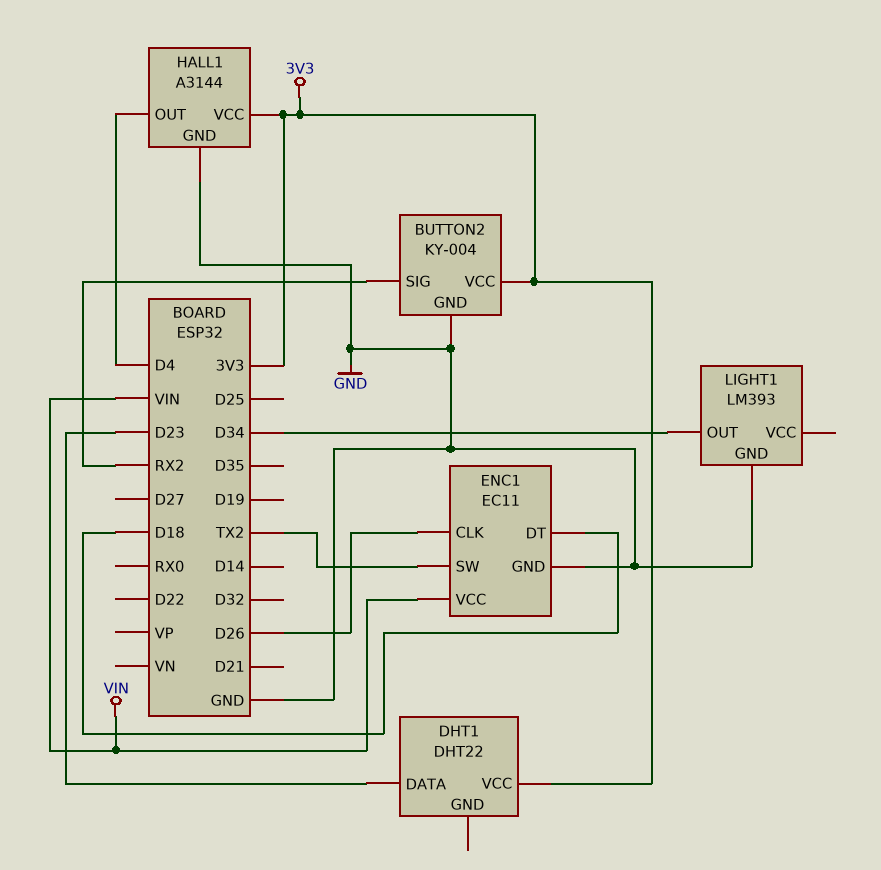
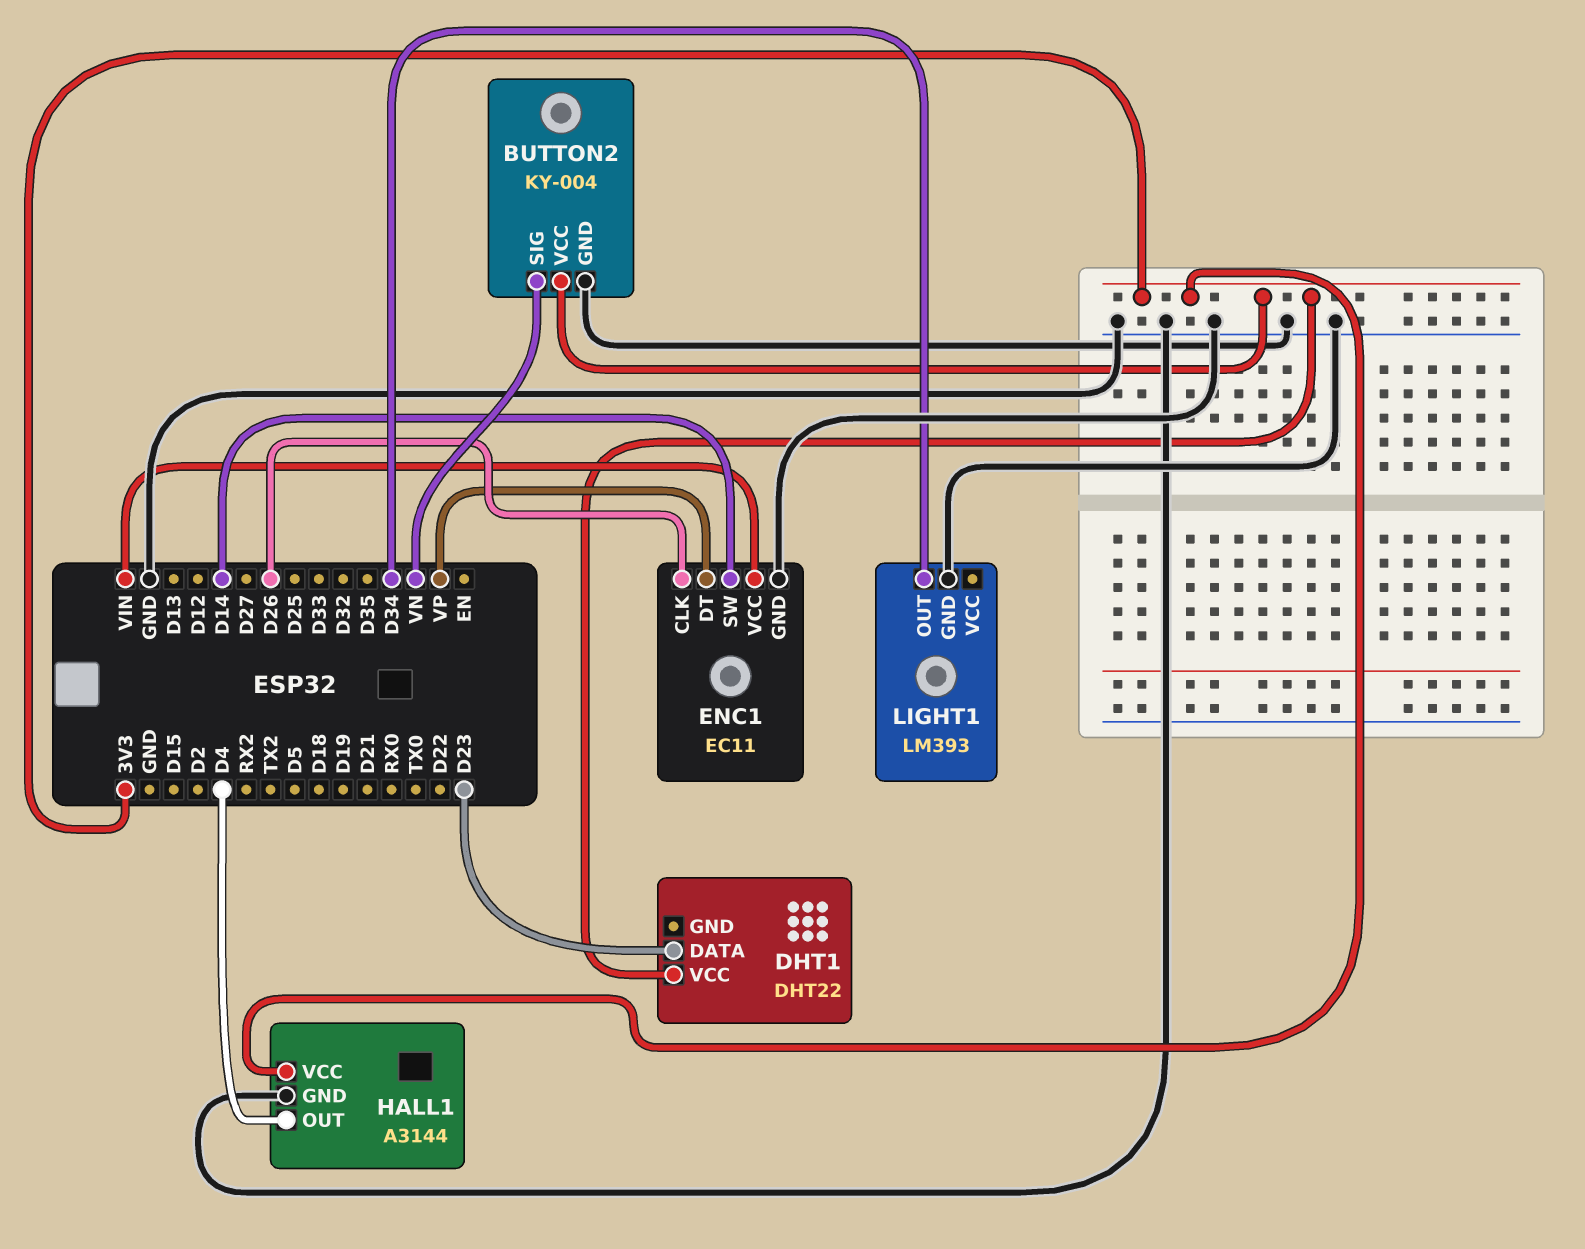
BUTTON2 pin SIG: RX2 -> VN
ENC1 pin DT: D18 -> VP
ENC1 pin SW: TX2 -> D14

